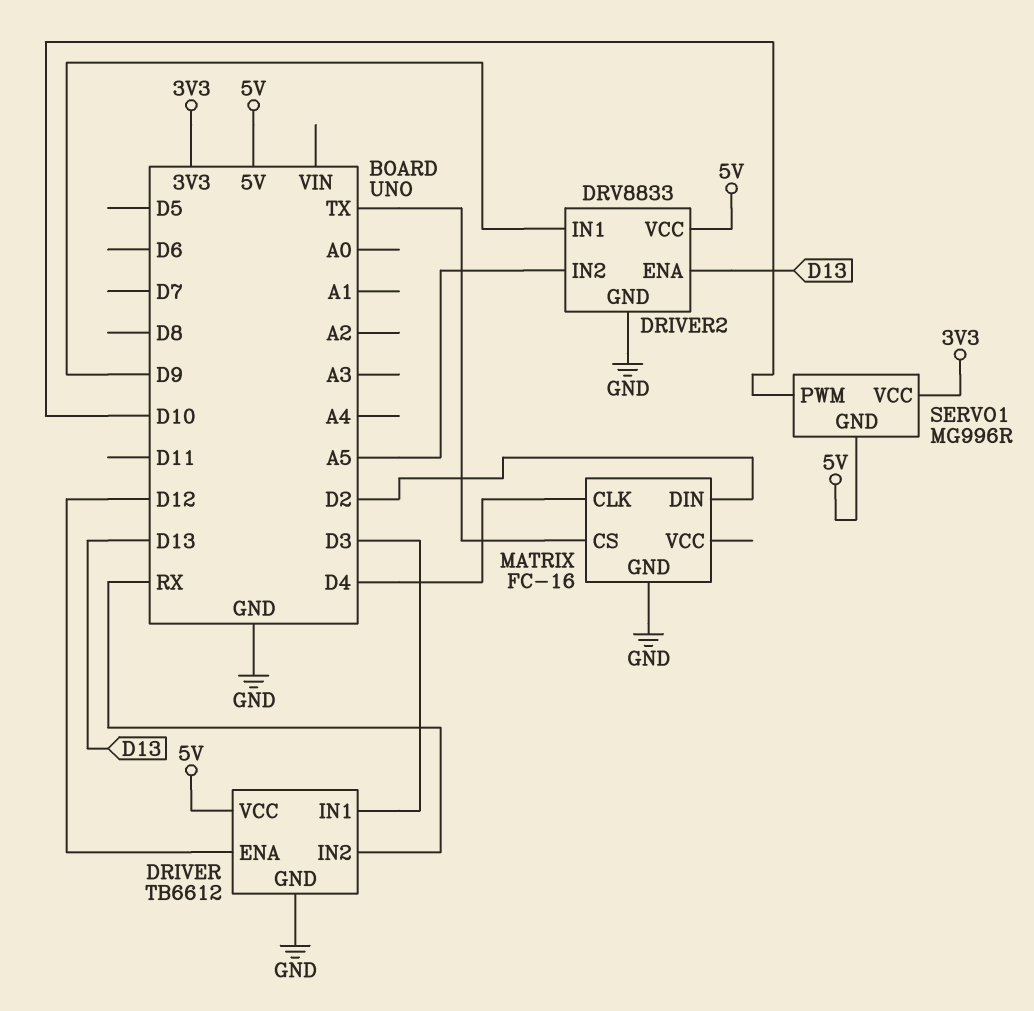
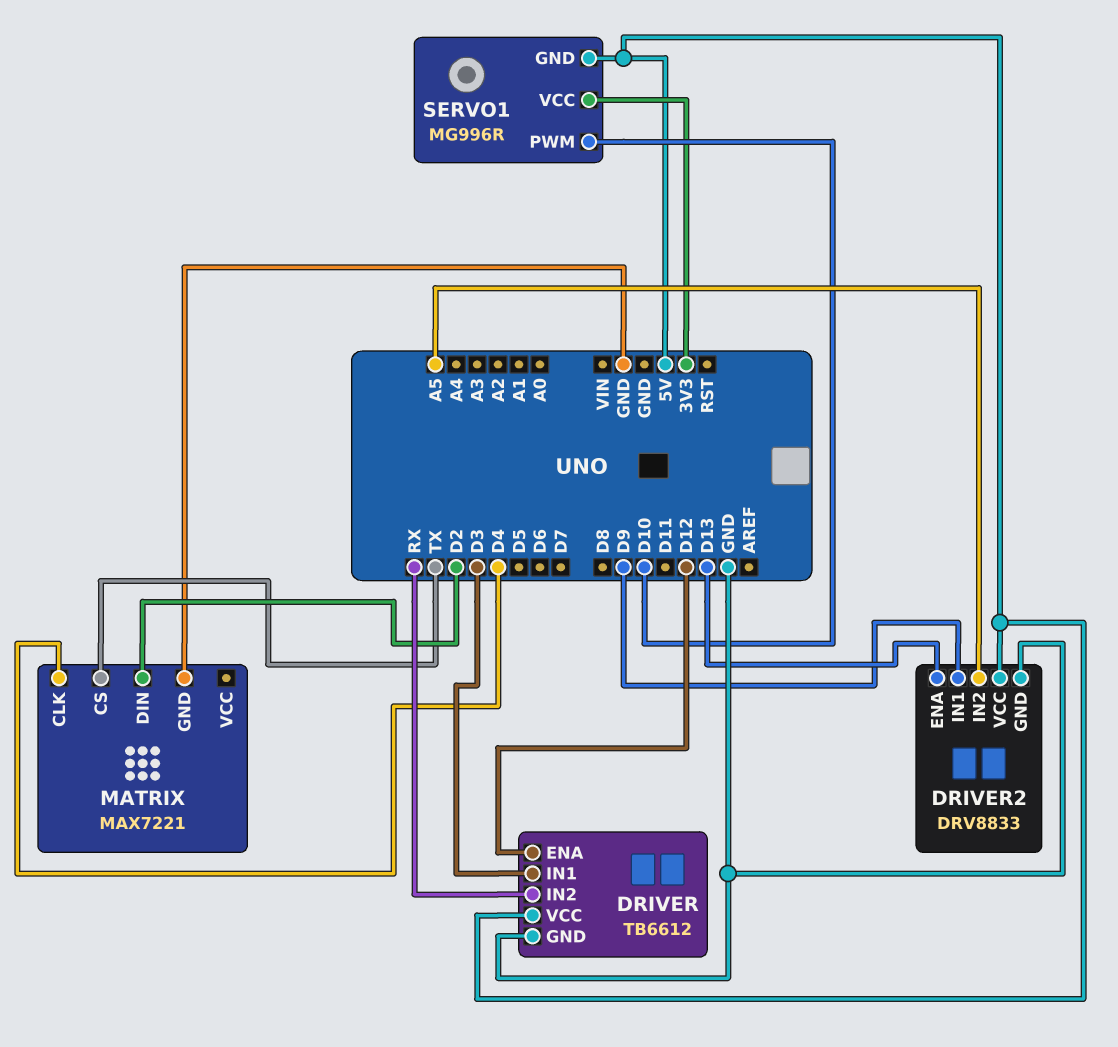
MATRIX: FC-16 -> MAX7221

